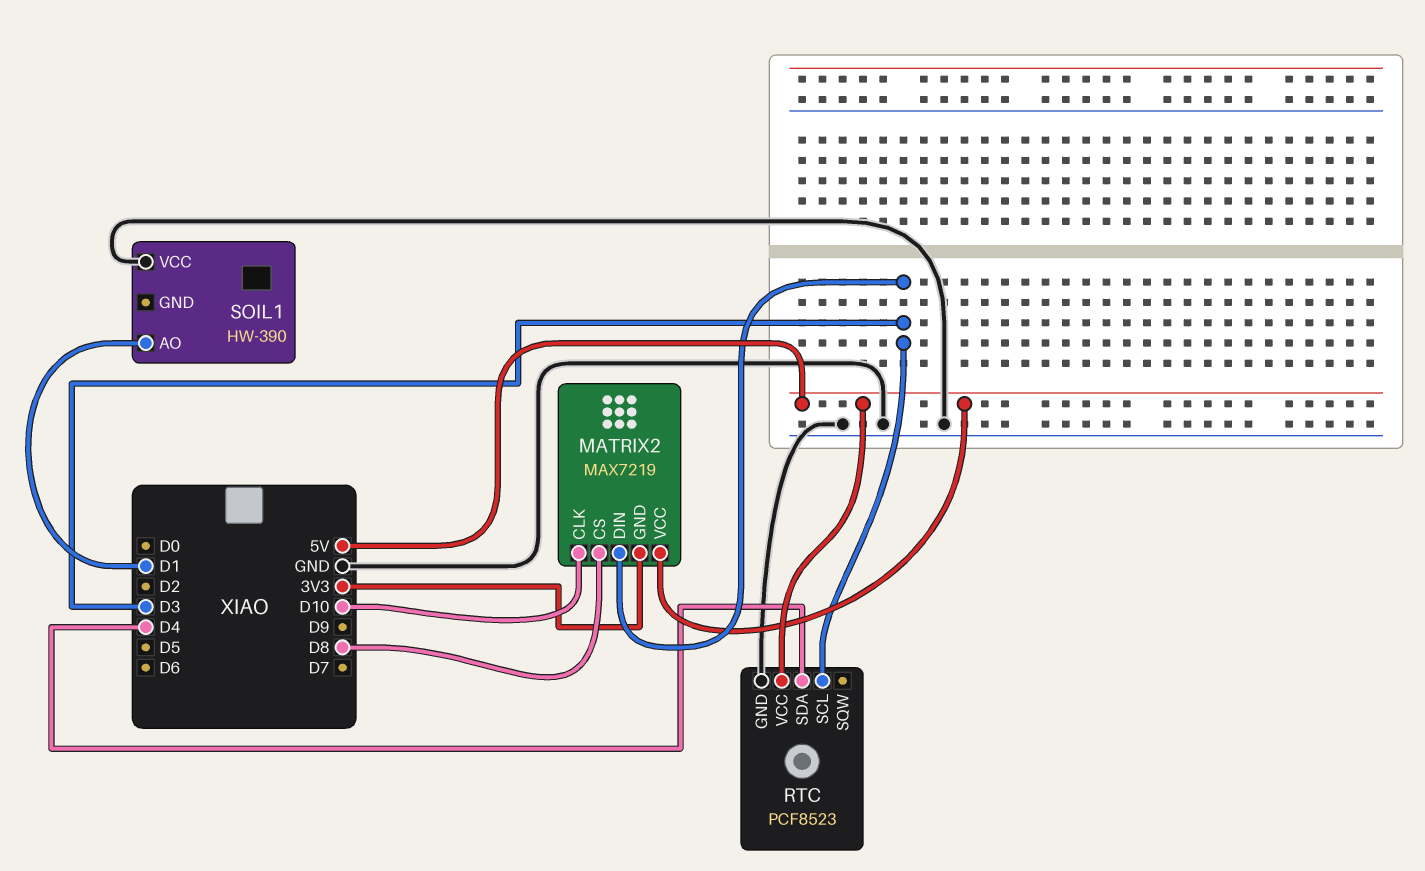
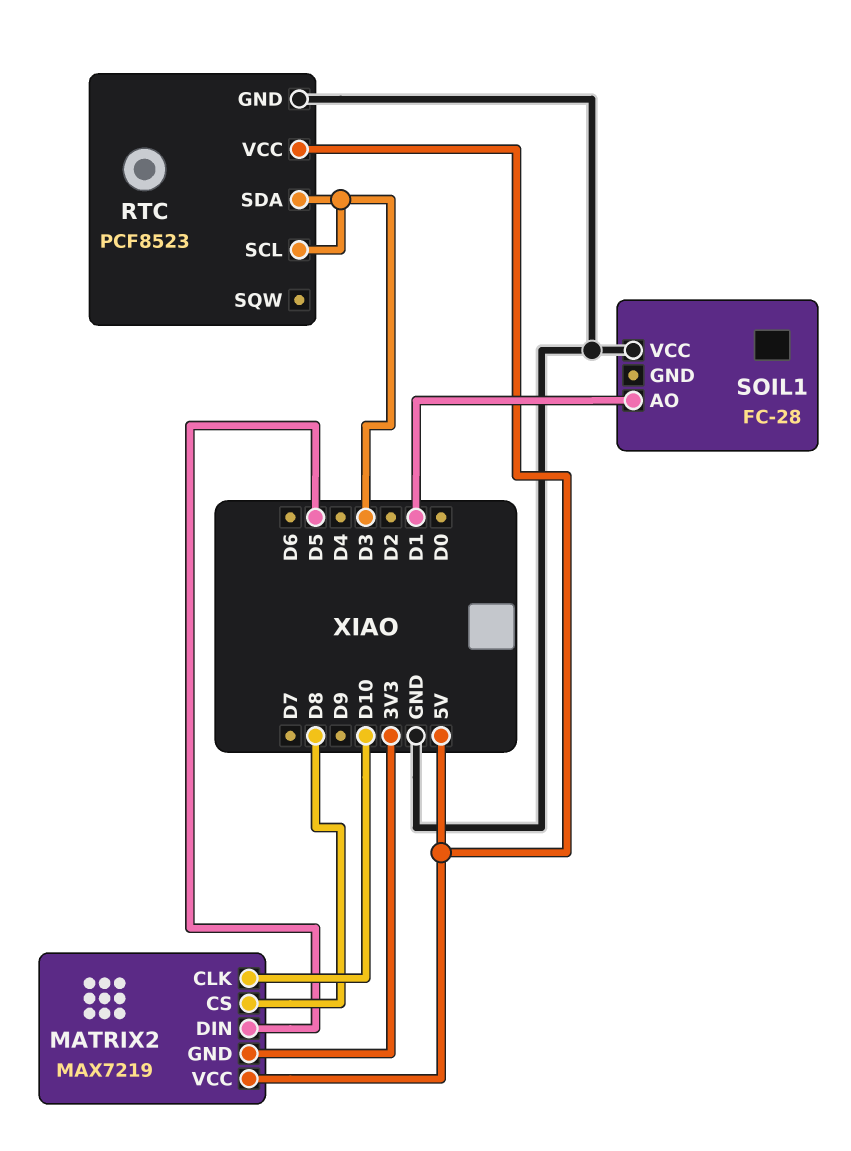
MATRIX2 pin DIN: D3 -> D5
RTC pin SDA: D4 -> D3
SOIL1: HW-390 -> FC-28

